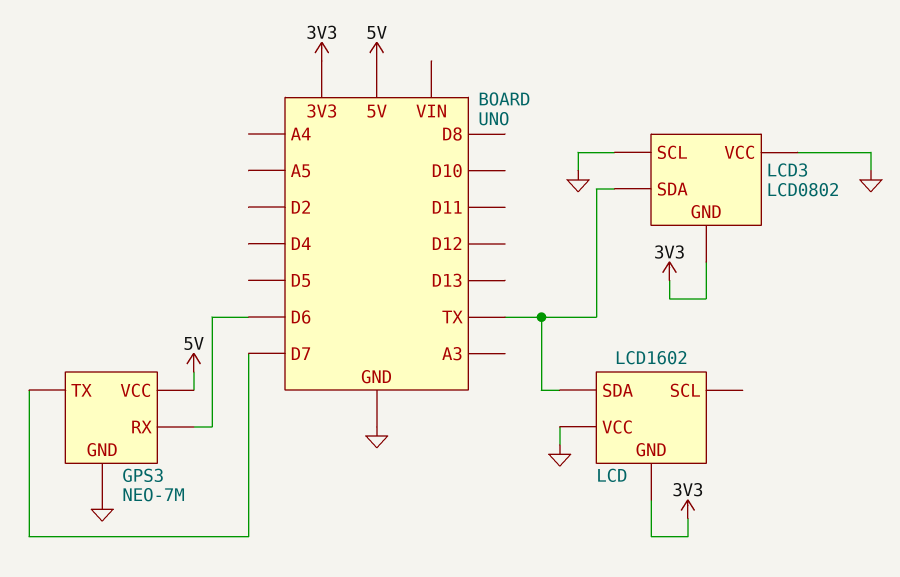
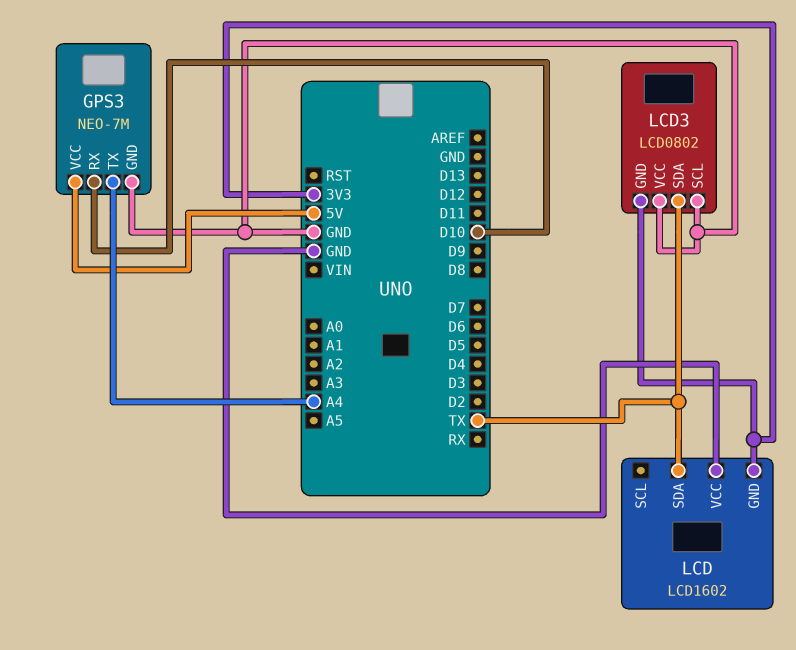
GPS3 pin RX: D6 -> D10
GPS3 pin TX: D7 -> A4

